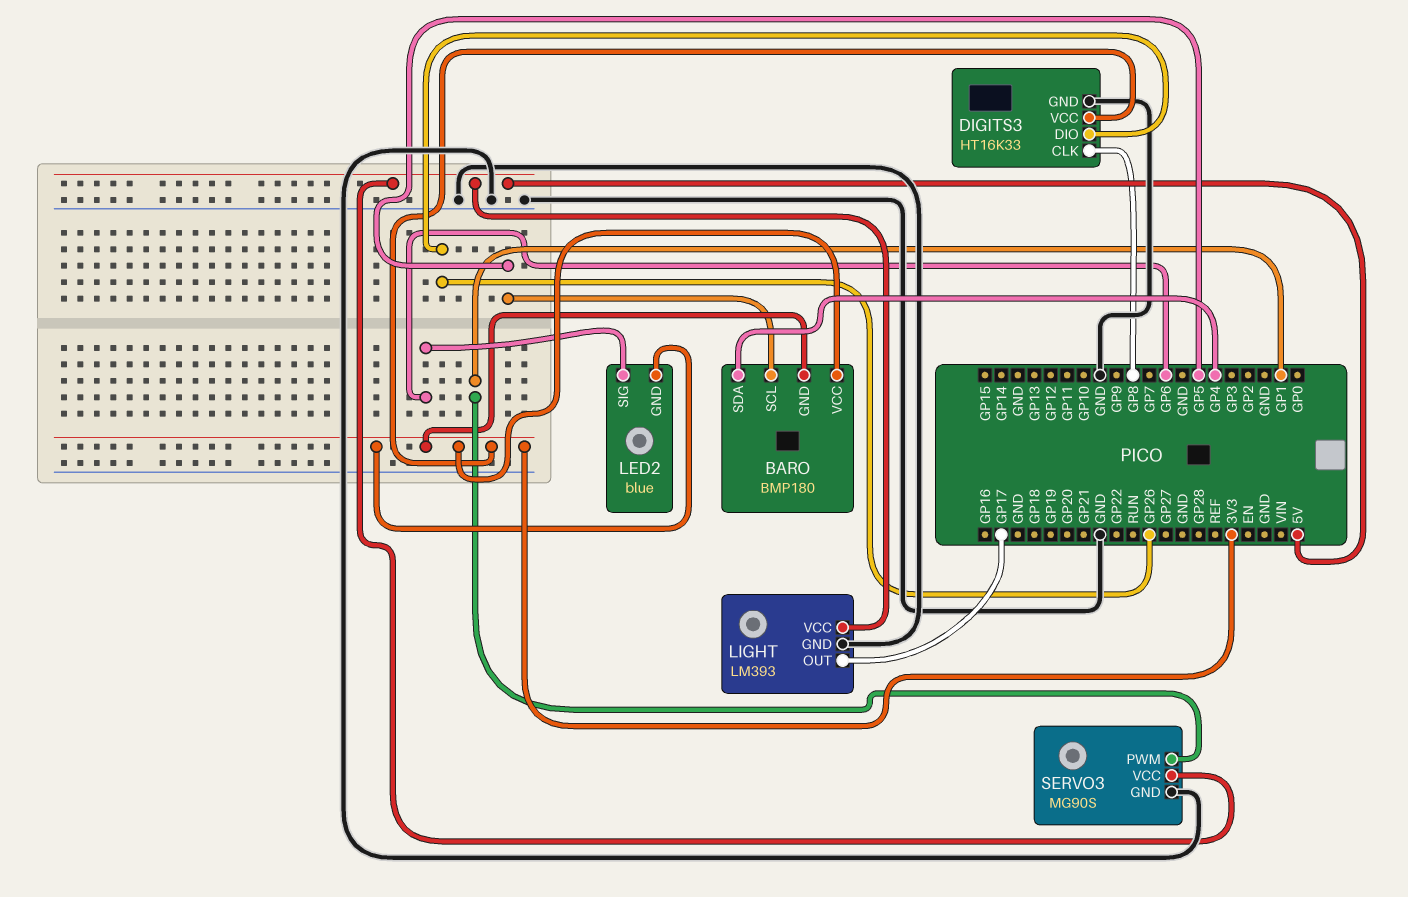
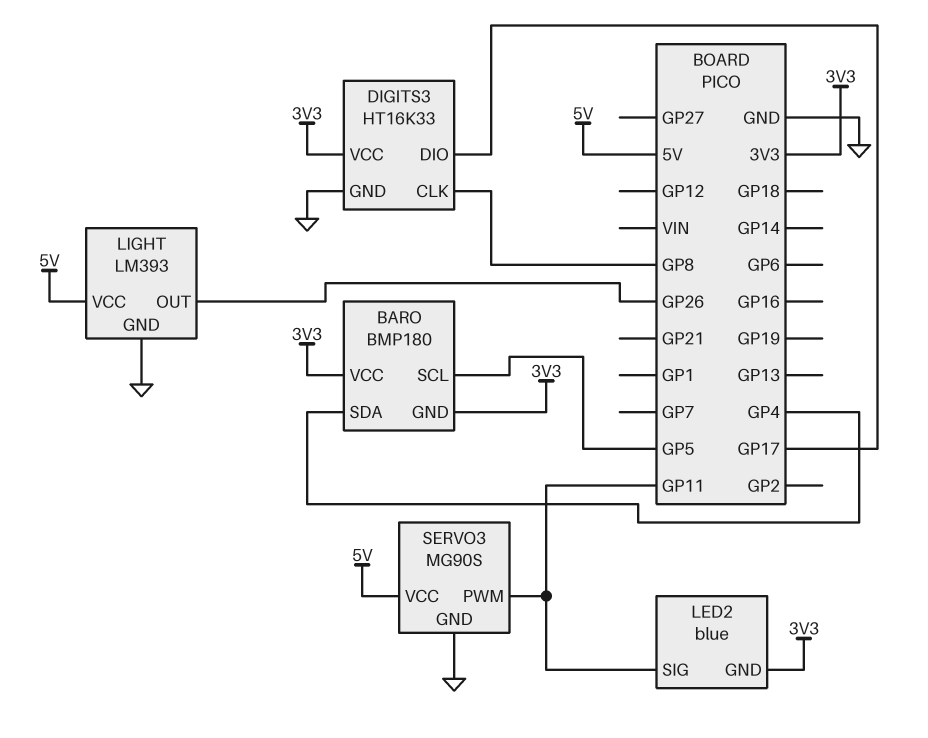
DIGITS3 pin DIO: GP26 -> GP17
LED2 pin SIG: GP6 -> GP11
LIGHT pin OUT: GP17 -> GP26
SERVO3 pin PWM: GP1 -> GP11

